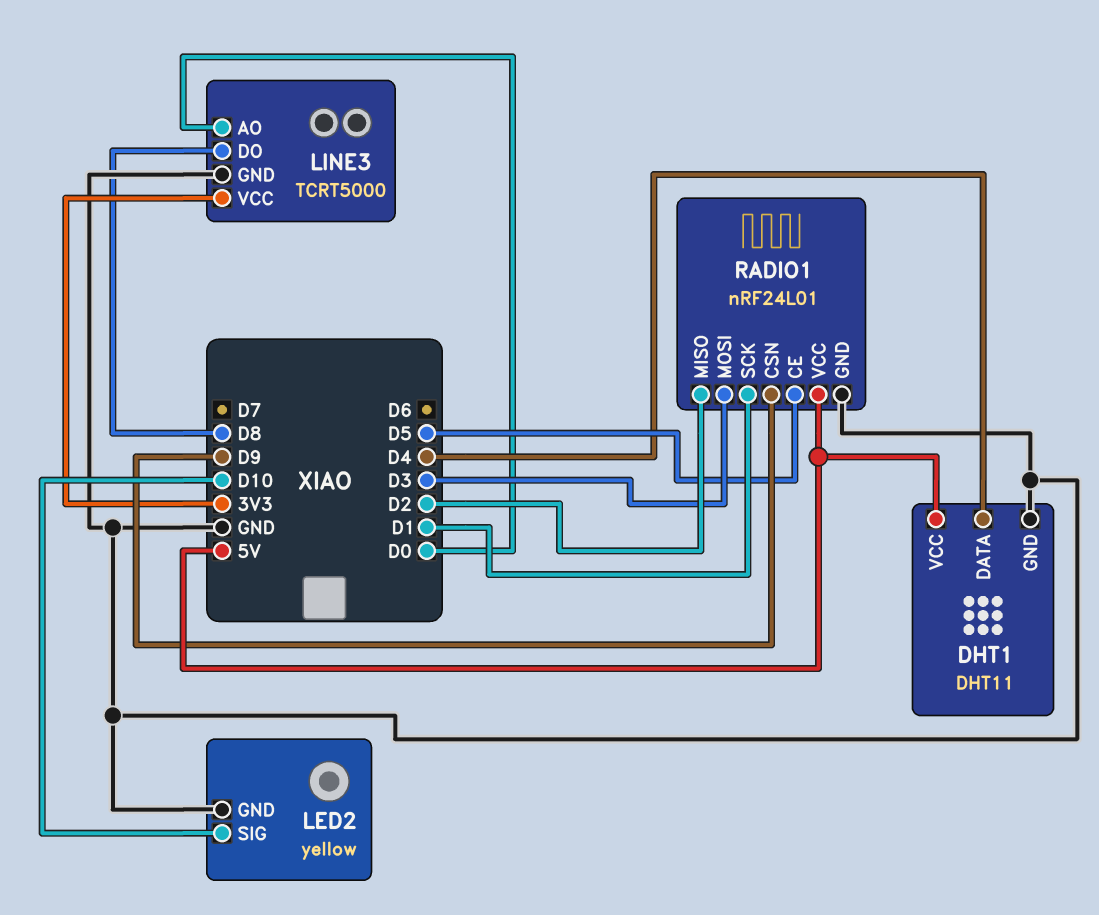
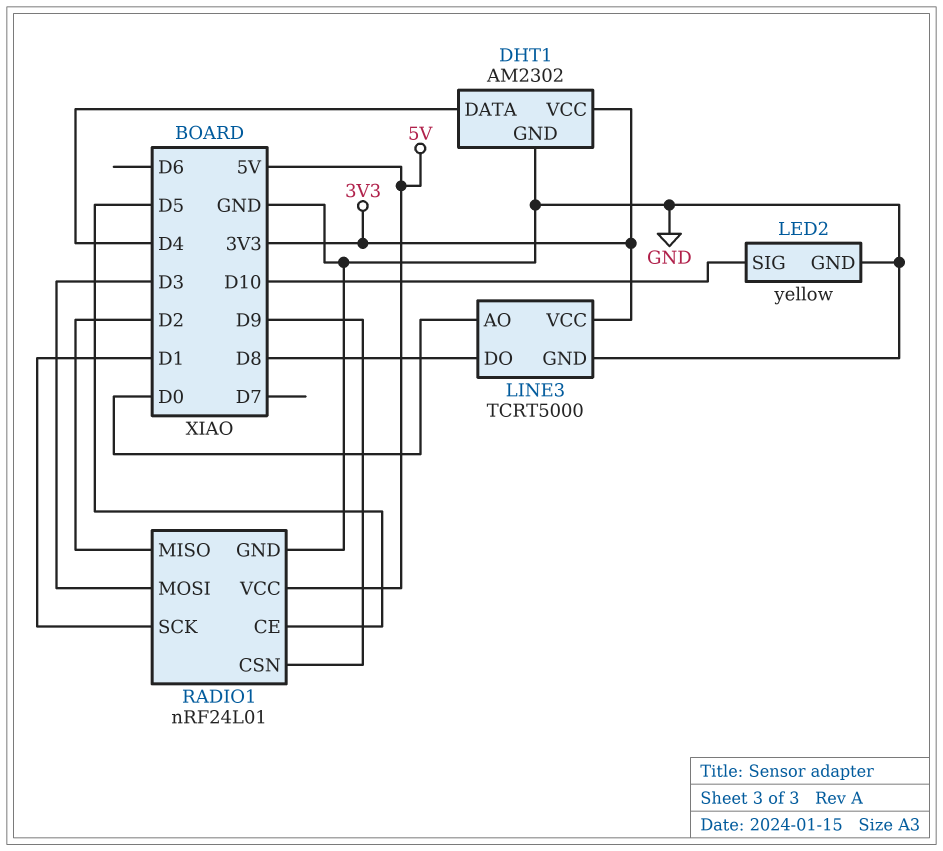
DHT1: DHT11 -> AM2302
DHT1 pin VCC: 5V -> 3V3

